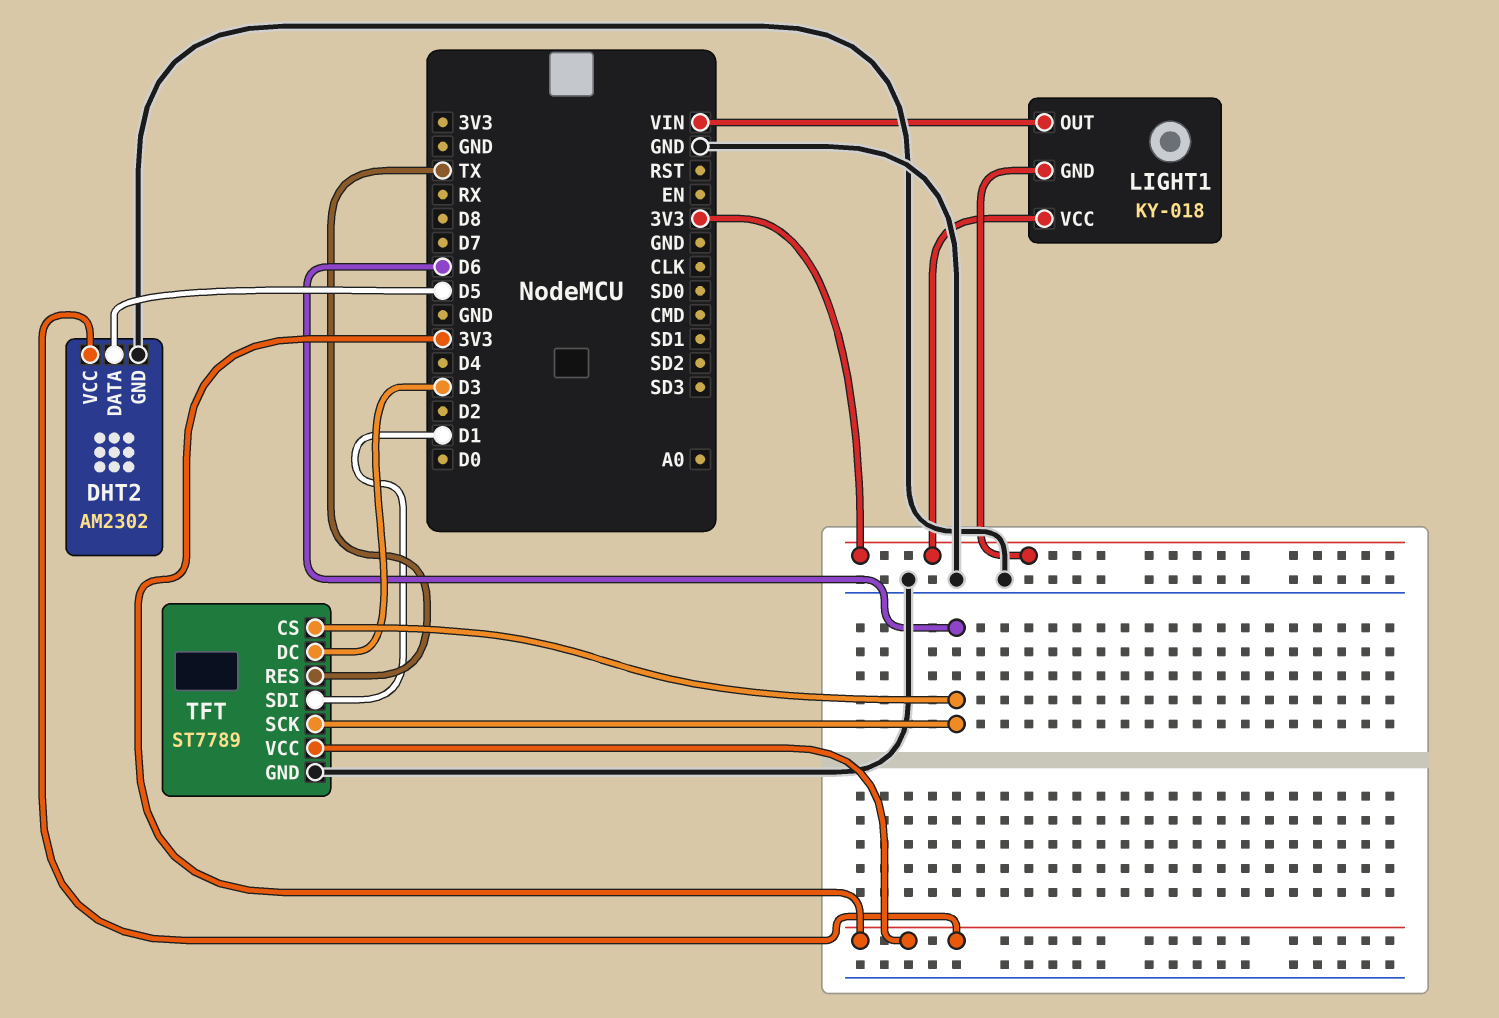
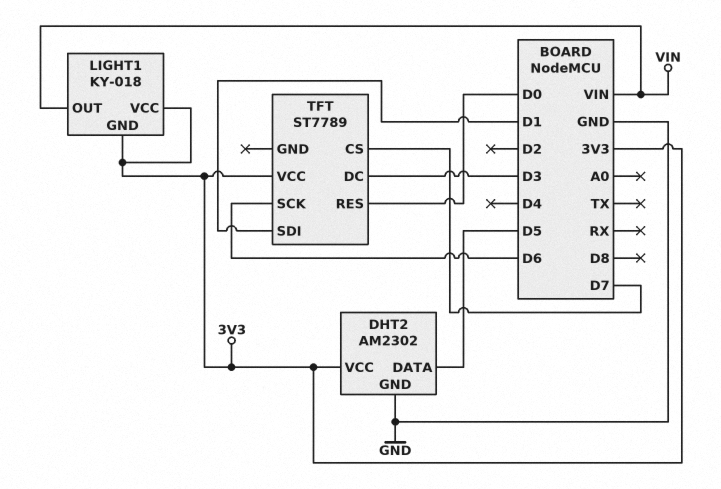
TFT pin CS: D6 -> D7
TFT pin GND: GND -> none
TFT pin RES: TX -> D0

